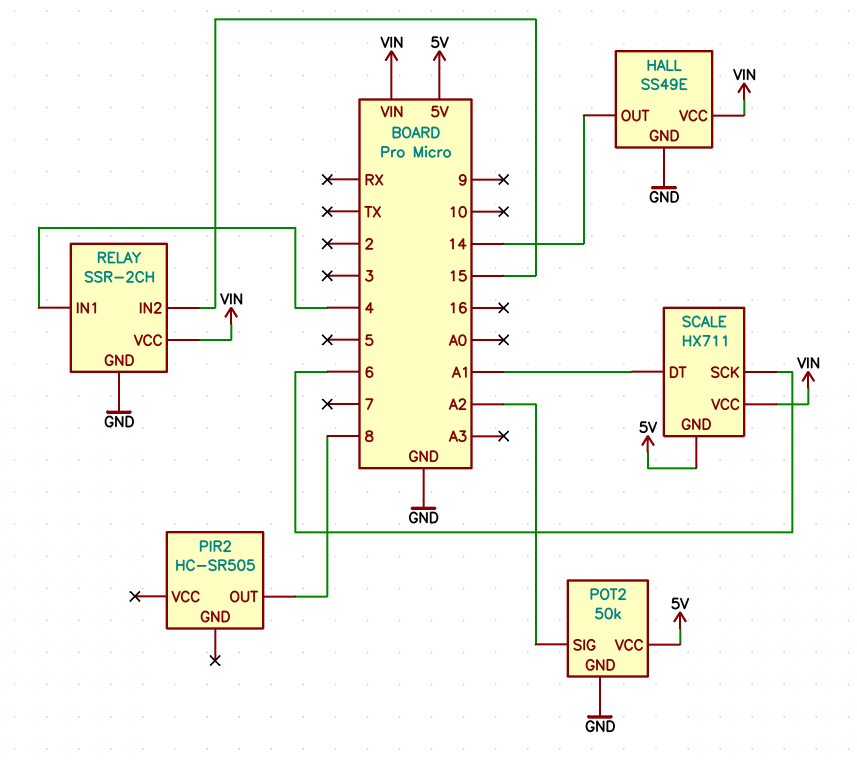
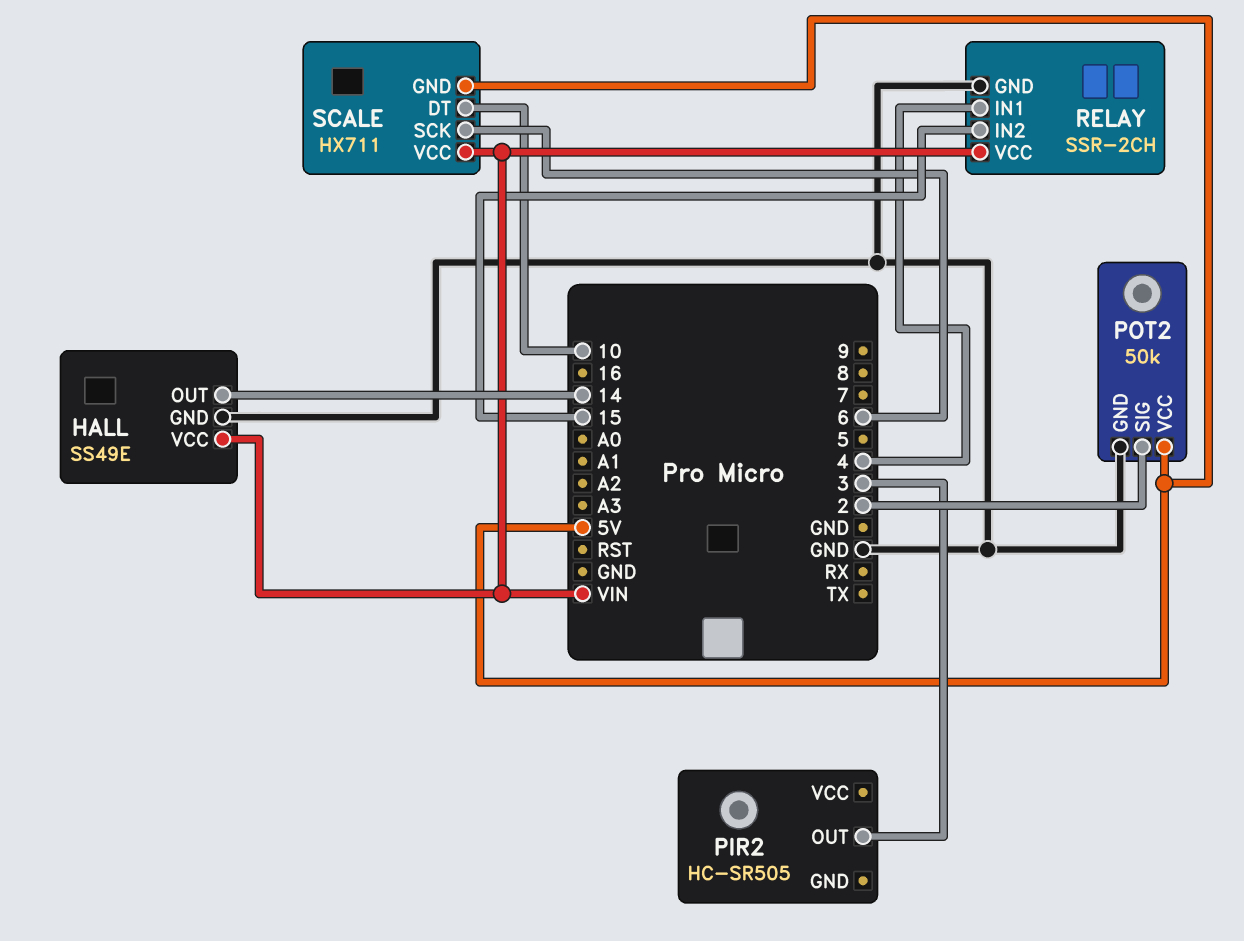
PIR2 pin OUT: 8 -> 3
POT2 pin SIG: A2 -> 2
SCALE pin DT: A1 -> 10

